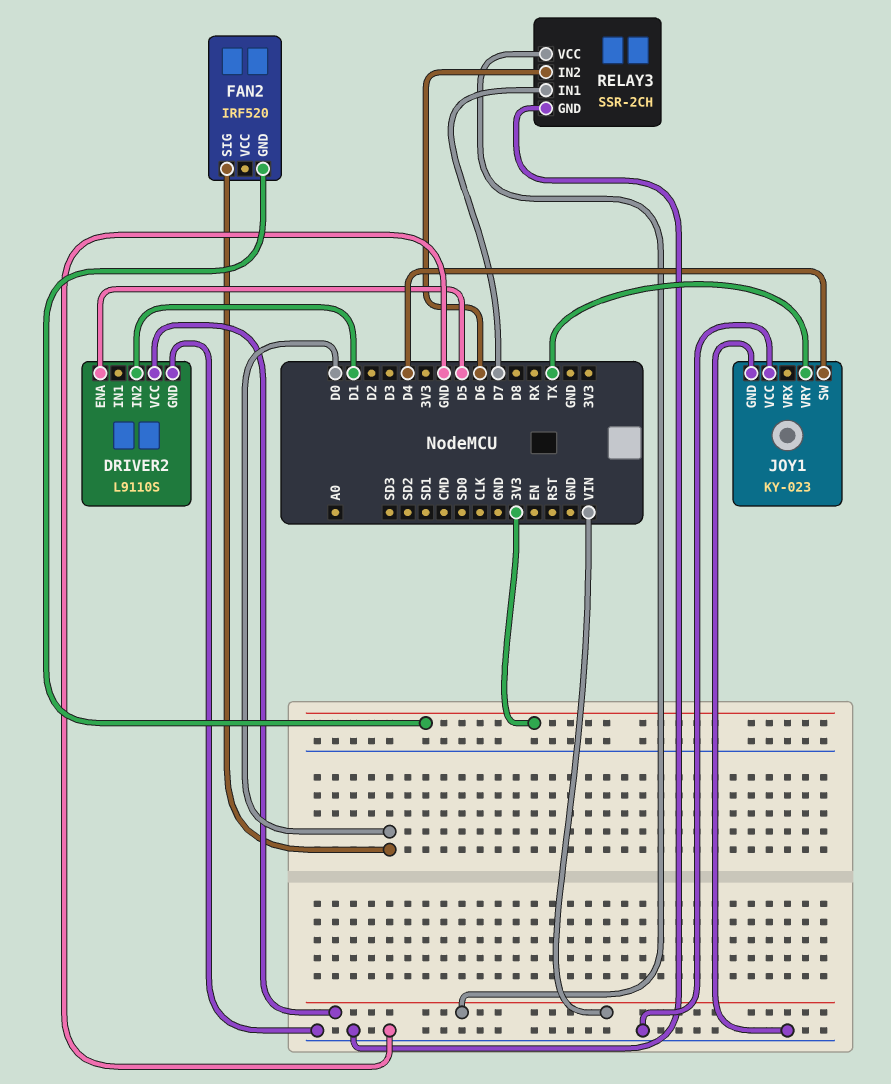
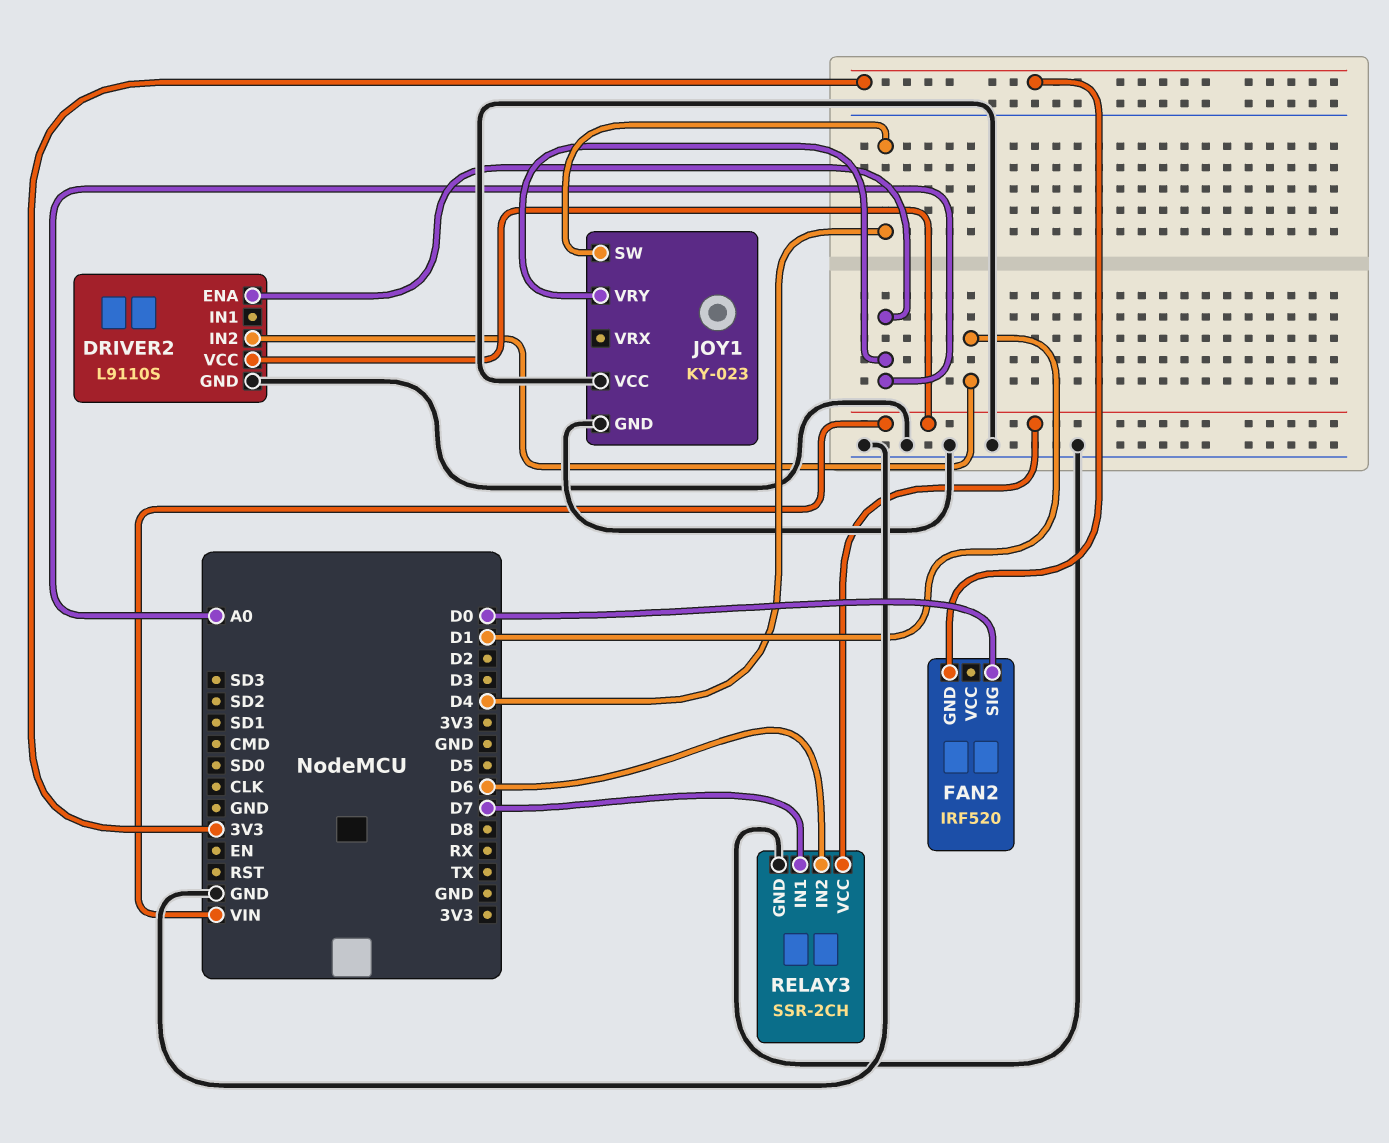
DRIVER2 pin ENA: D5 -> A0
JOY1 pin VRY: TX -> A0

